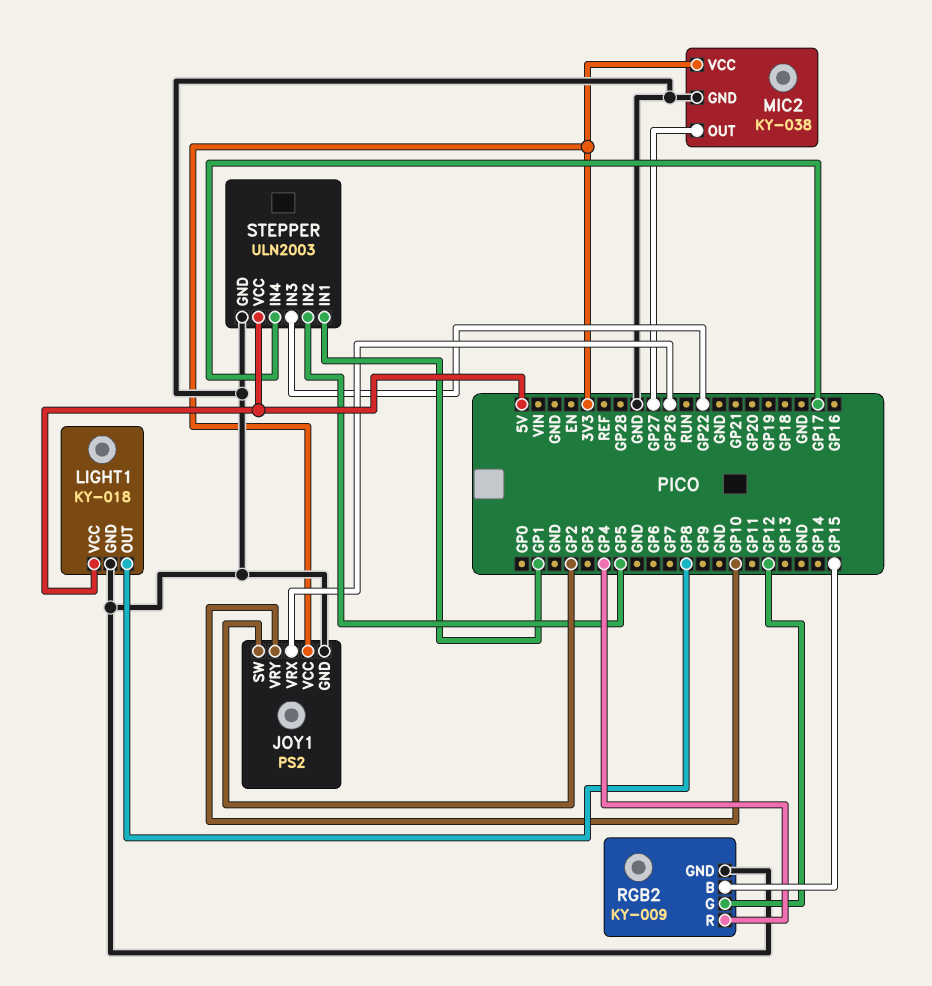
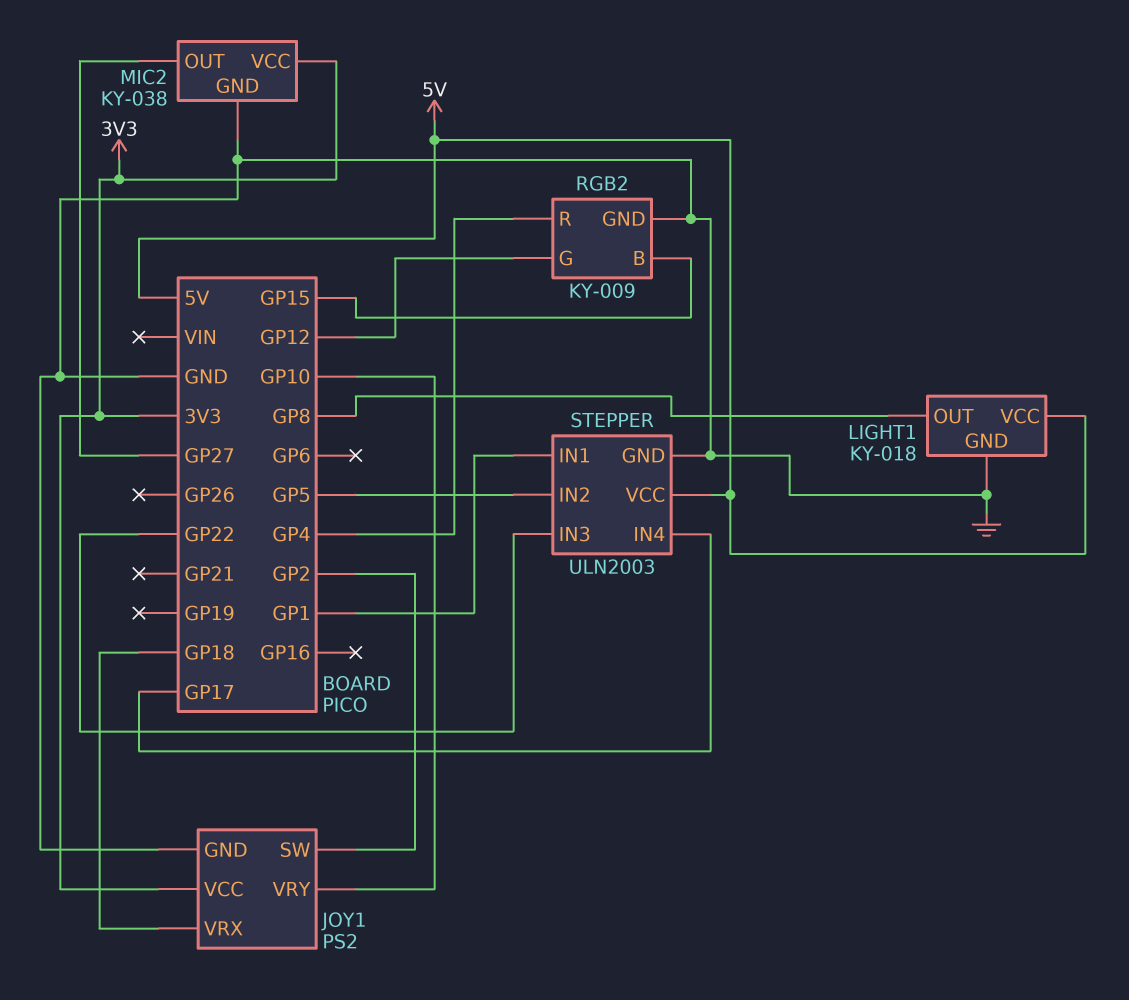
JOY1 pin VRX: GP26 -> GP18

